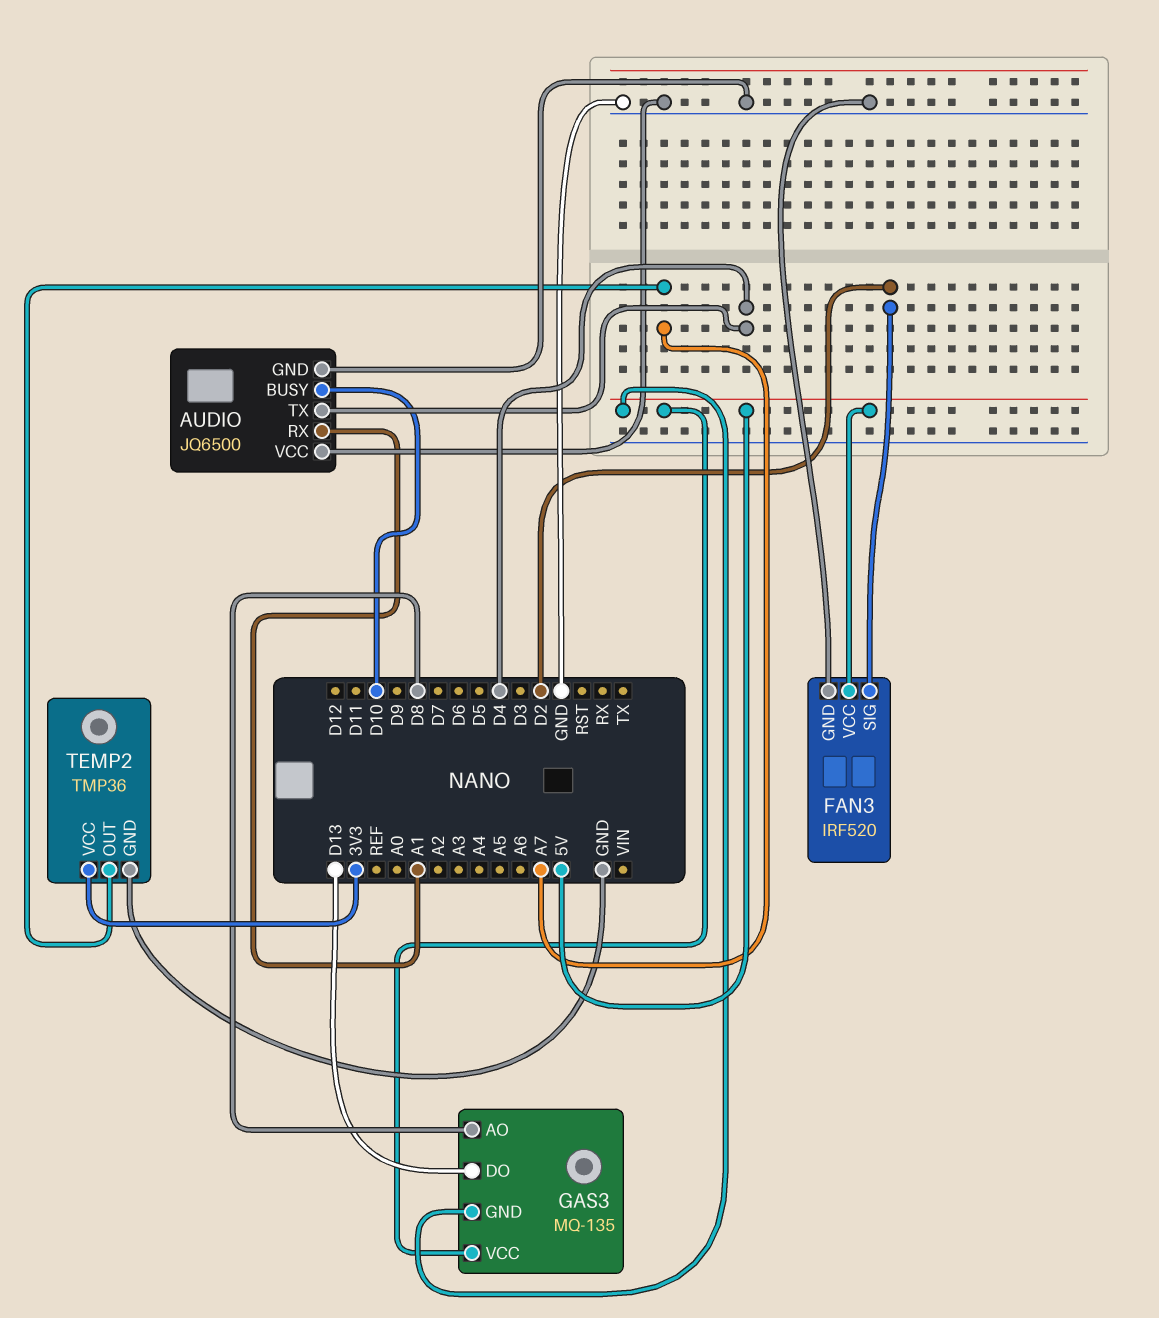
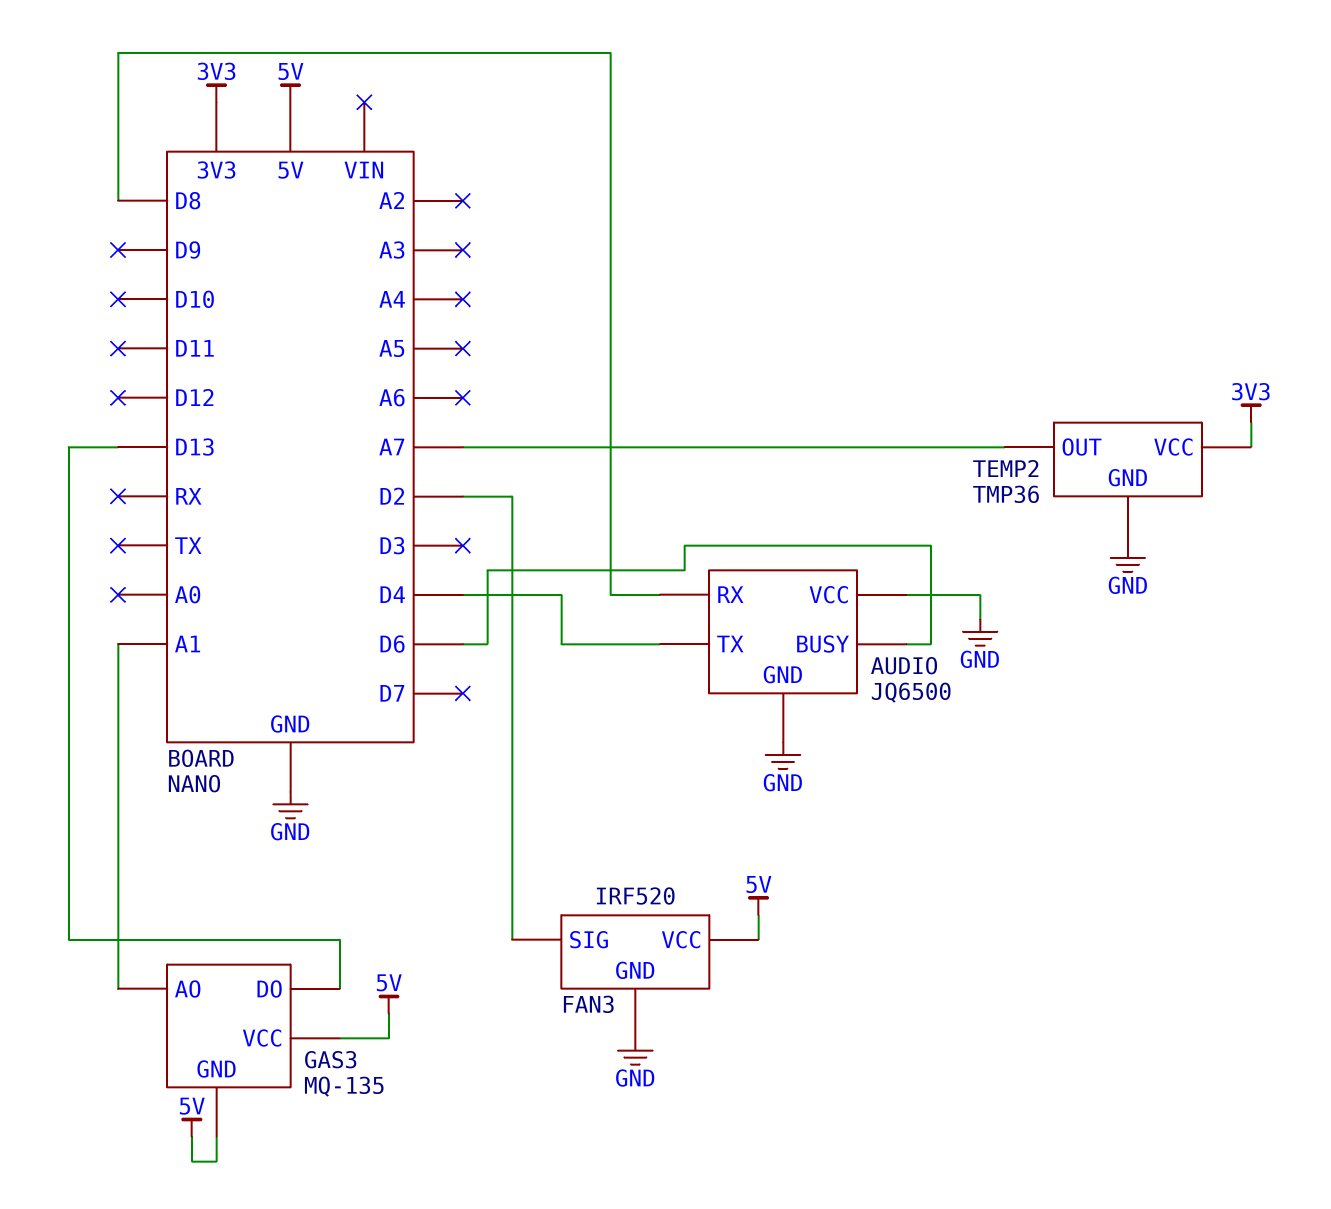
AUDIO pin BUSY: D10 -> D6
AUDIO pin RX: A1 -> D8
GAS3 pin AO: D8 -> A1

